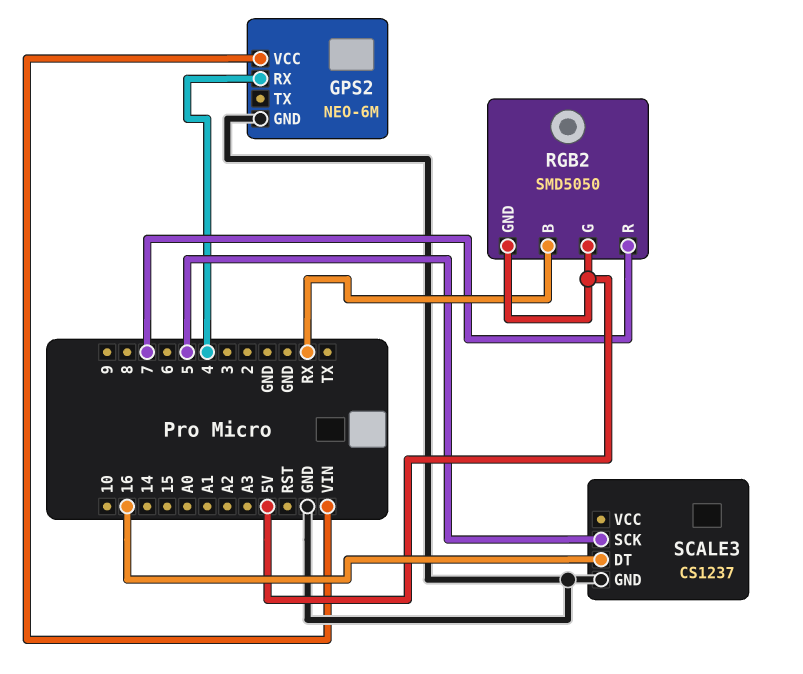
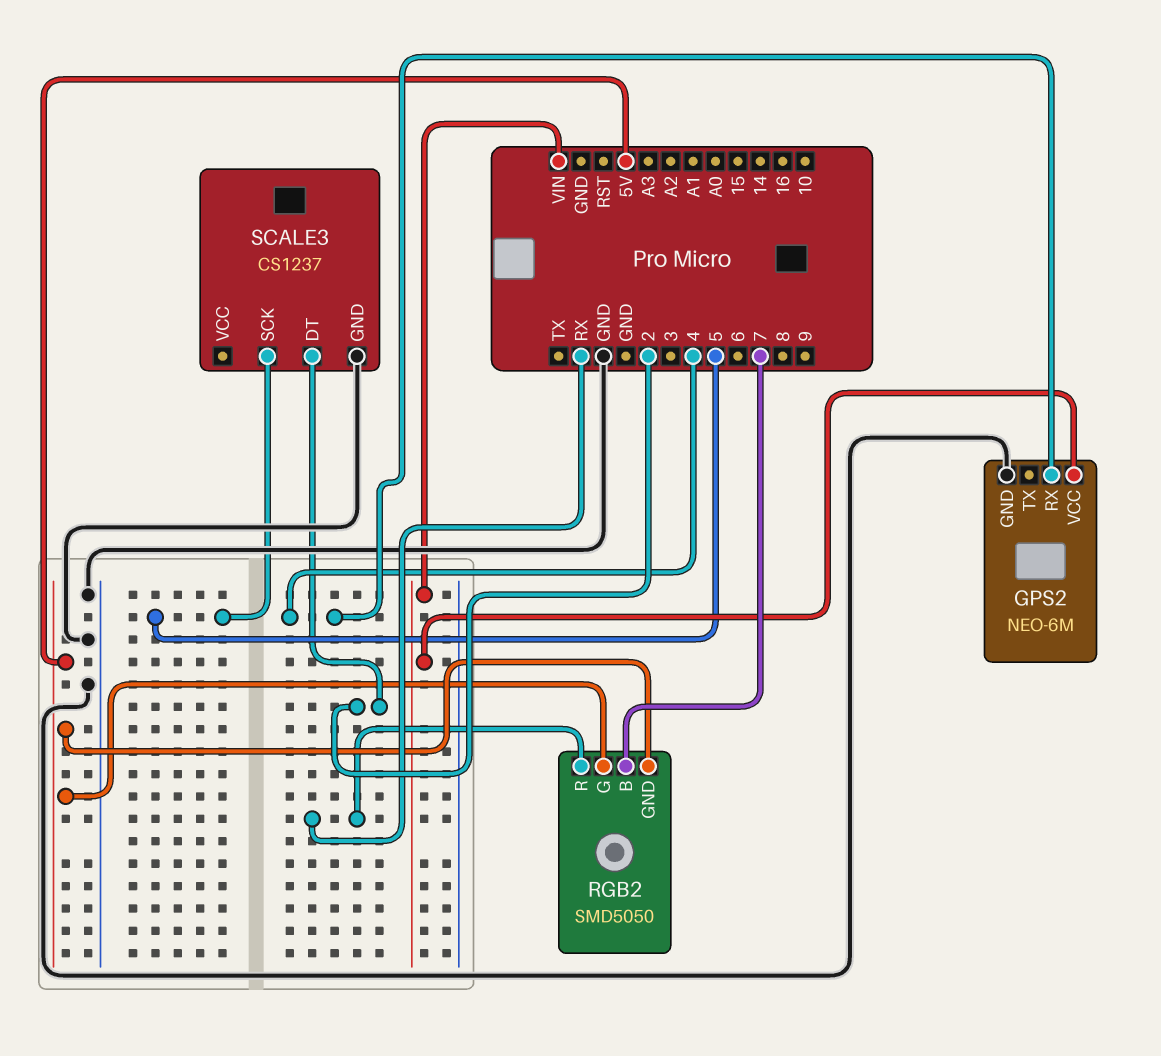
RGB2 pin B: RX -> 7
RGB2 pin R: 7 -> RX
SCALE3 pin DT: 16 -> 2

